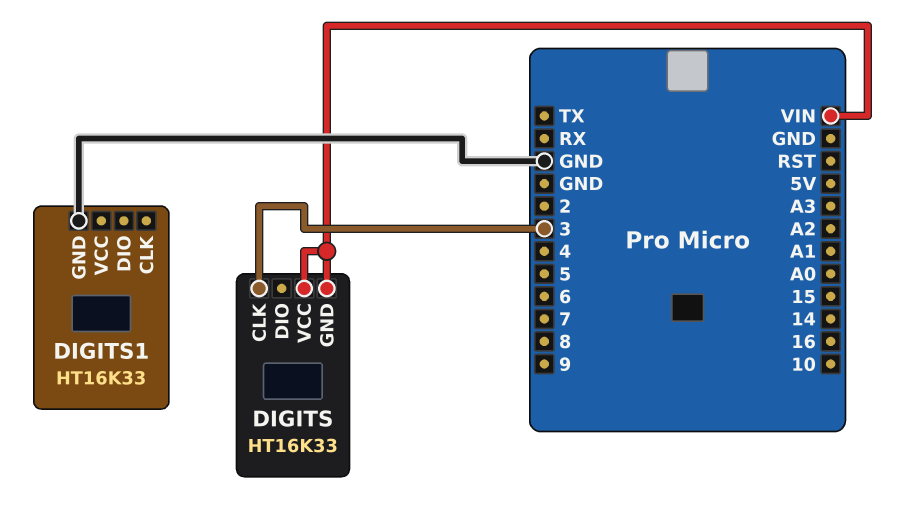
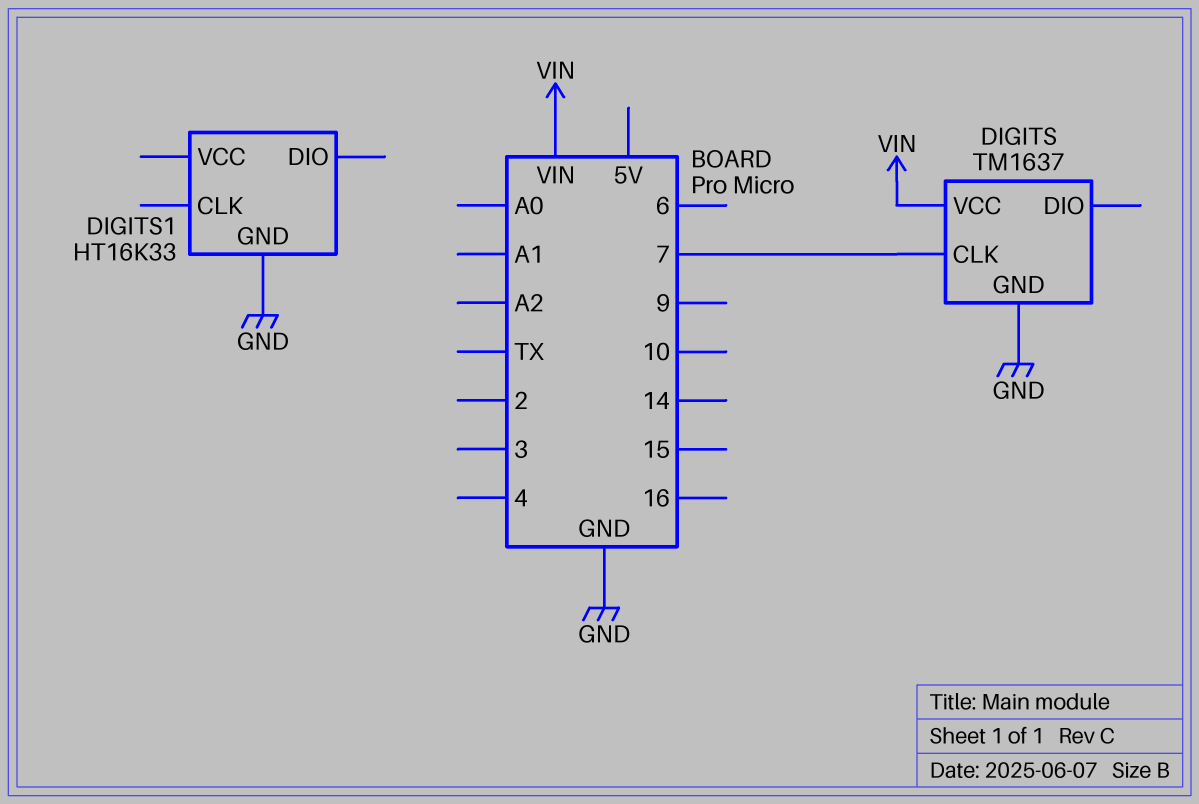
DIGITS: HT16K33 -> TM1637
DIGITS pin CLK: 3 -> 7
DIGITS pin GND: VIN -> GND

